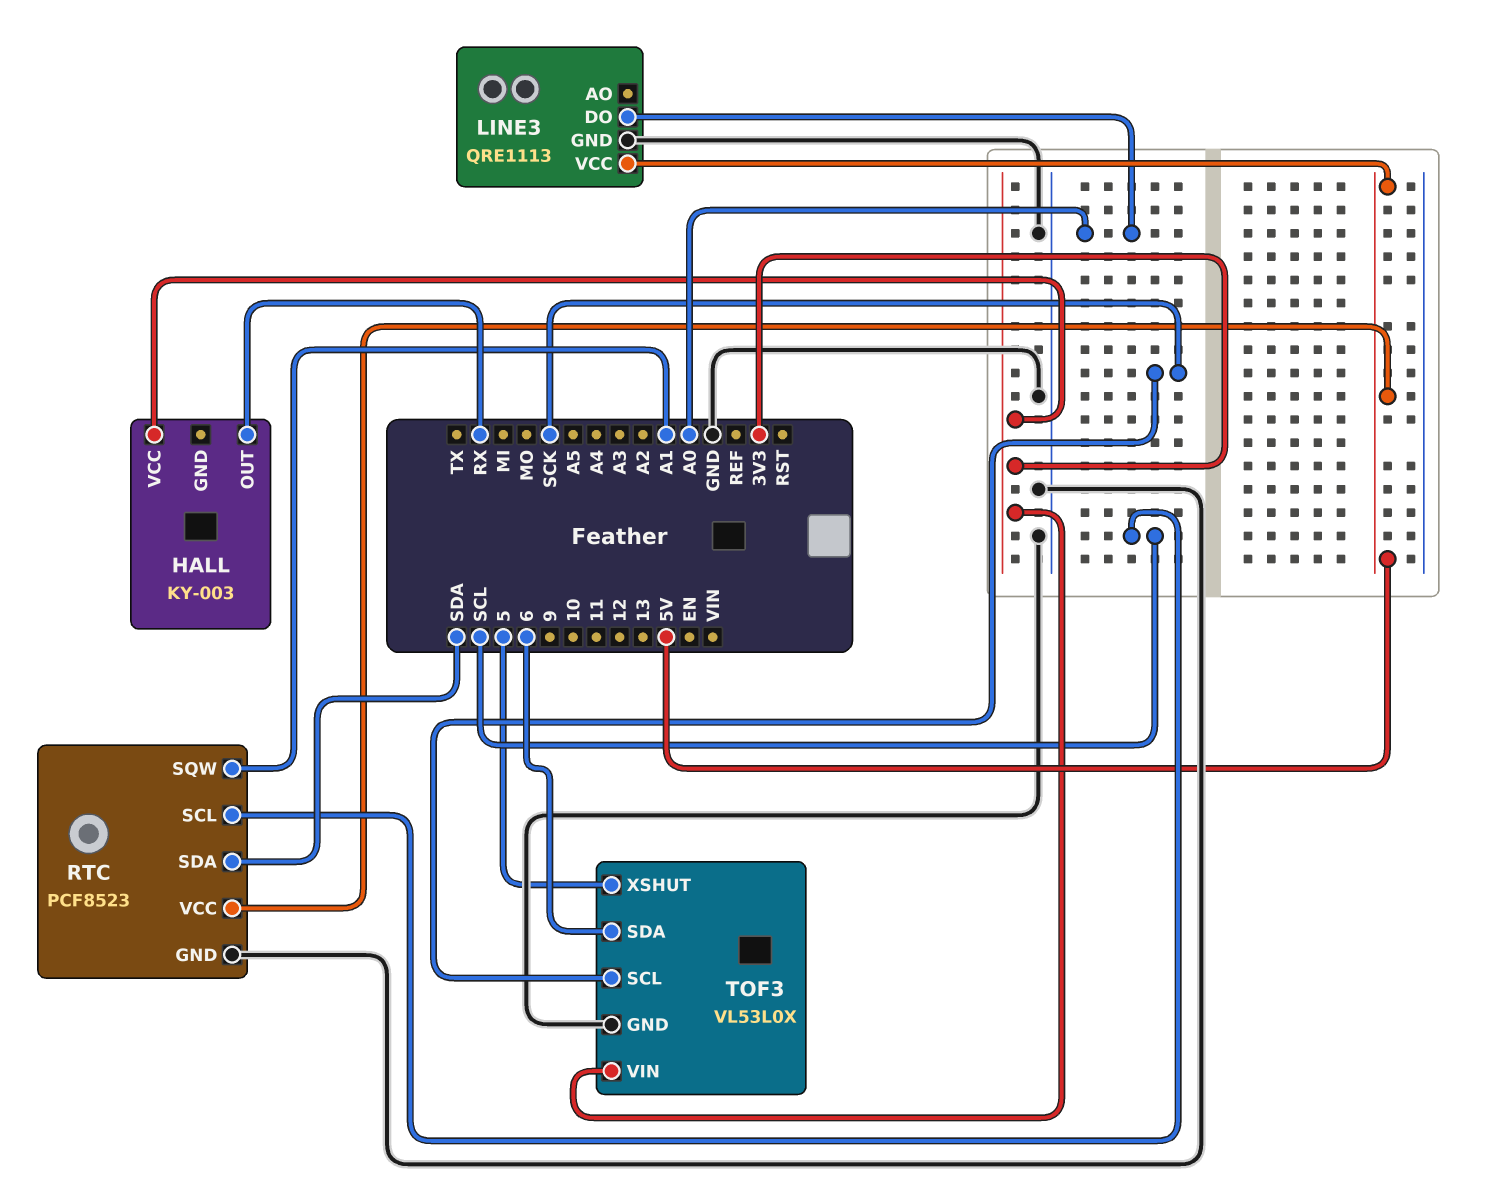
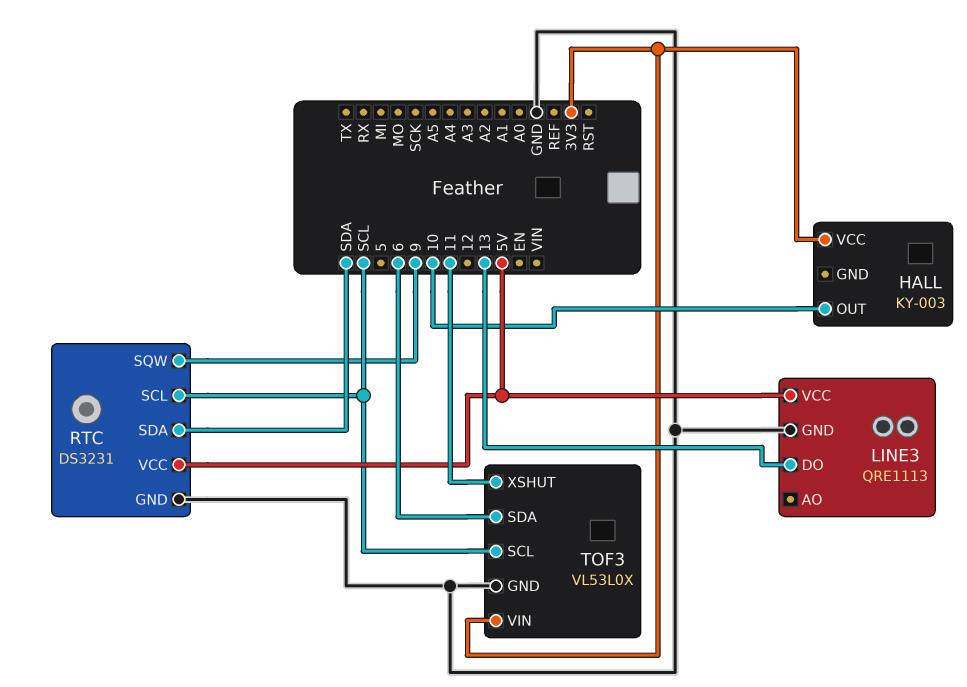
HALL pin OUT: RX -> 10
LINE3 pin DO: A0 -> 13
RTC: PCF8523 -> DS3231
RTC pin SQW: A1 -> 9
TOF3 pin SCL: SCK -> SCL
TOF3 pin XSHUT: 5 -> 11

